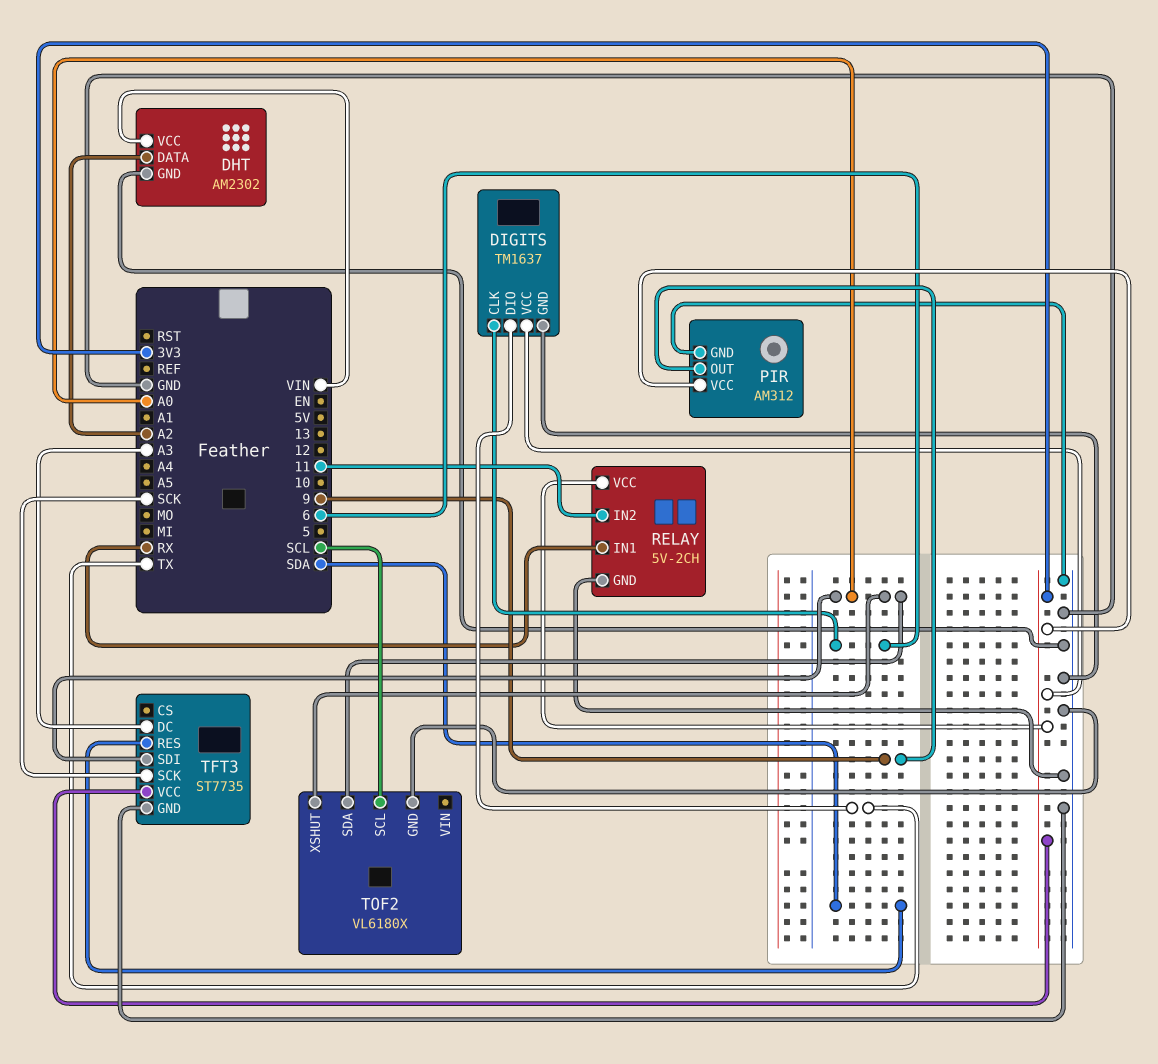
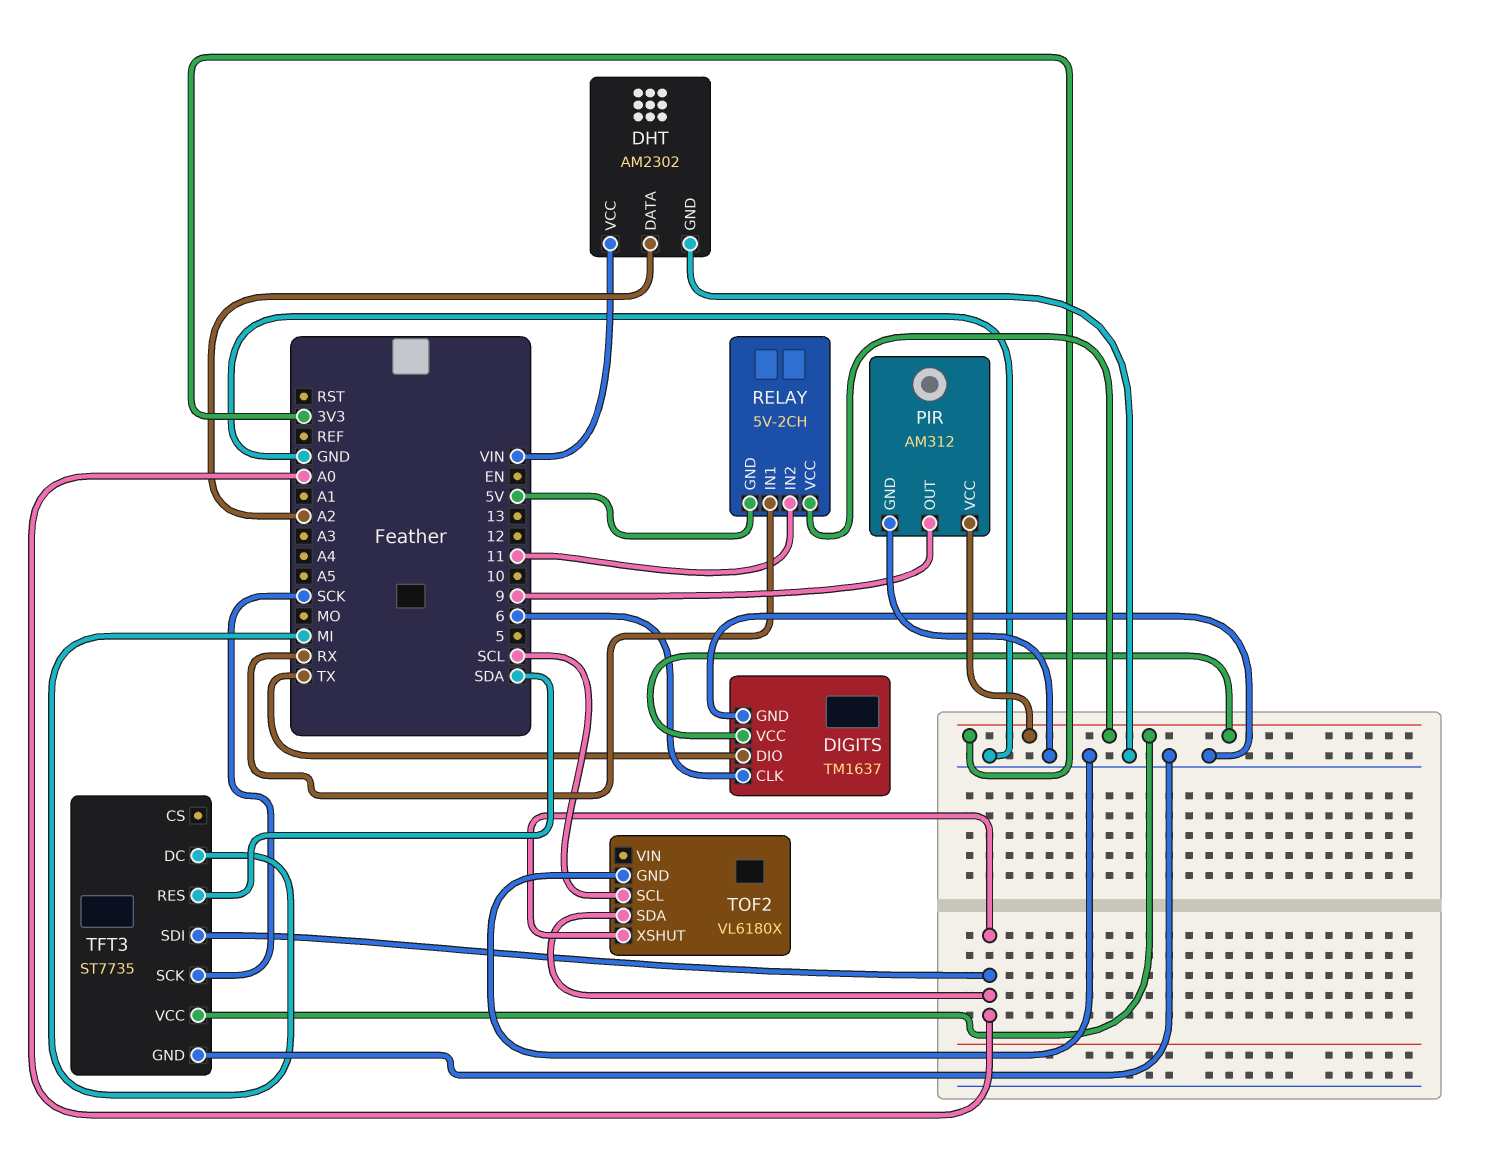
RELAY pin GND: GND -> 5V
TFT3 pin DC: A3 -> MI

